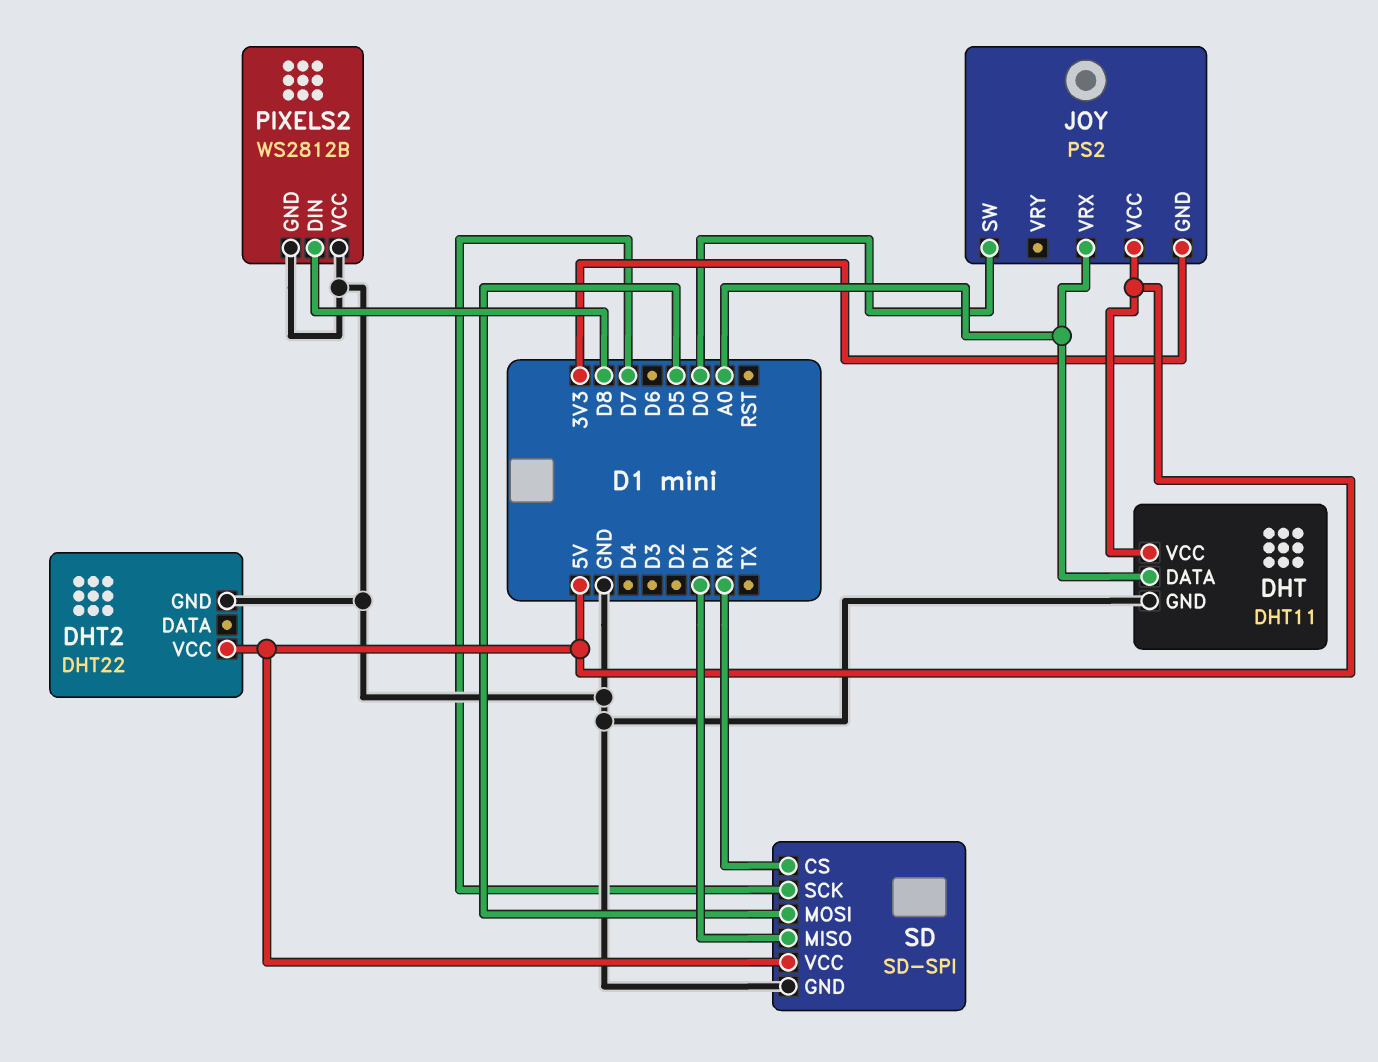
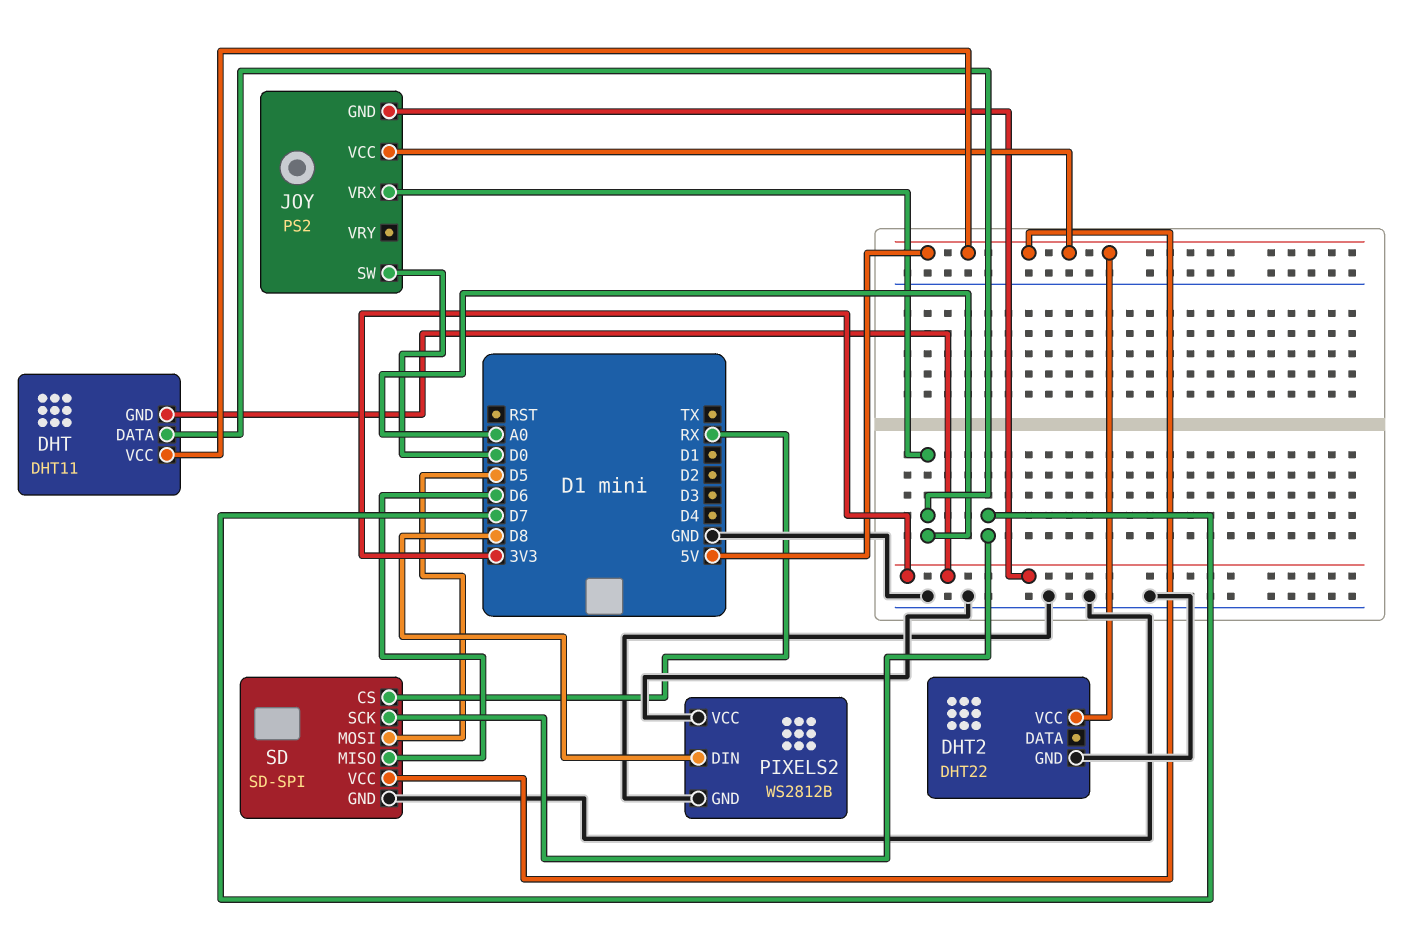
DHT pin GND: GND -> 3V3
SD pin MISO: D1 -> D6

